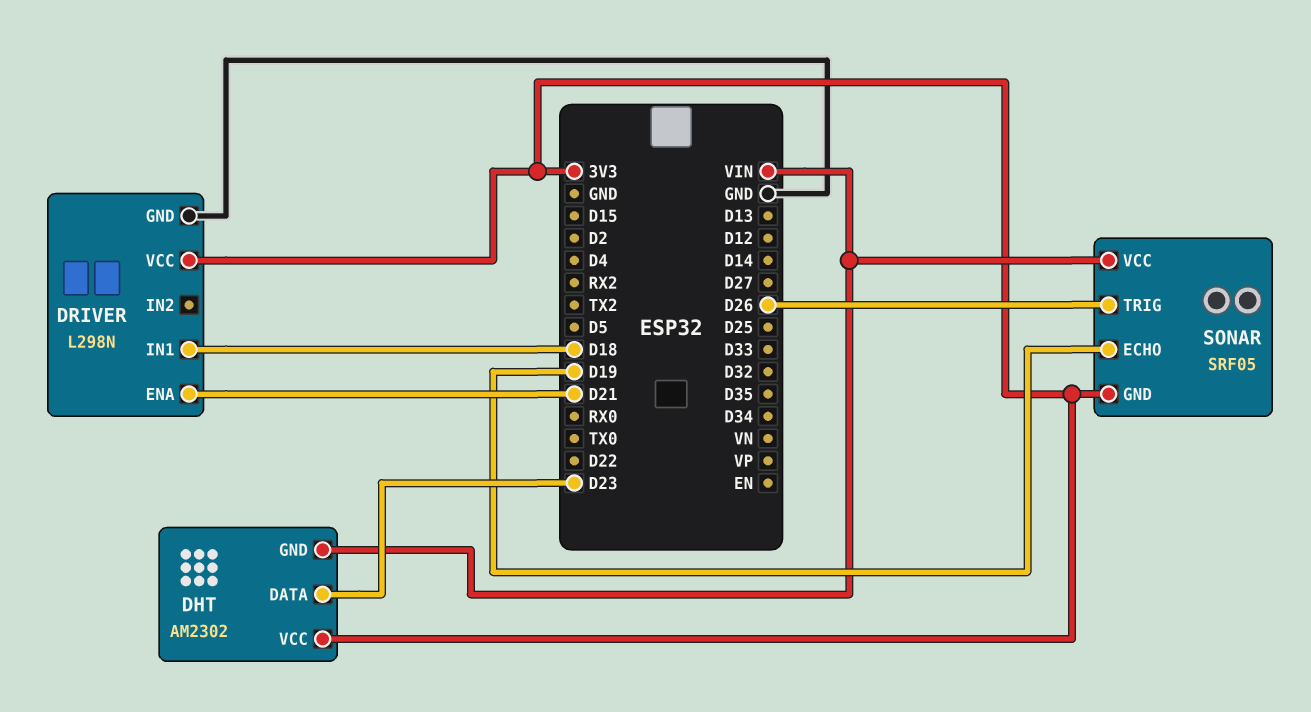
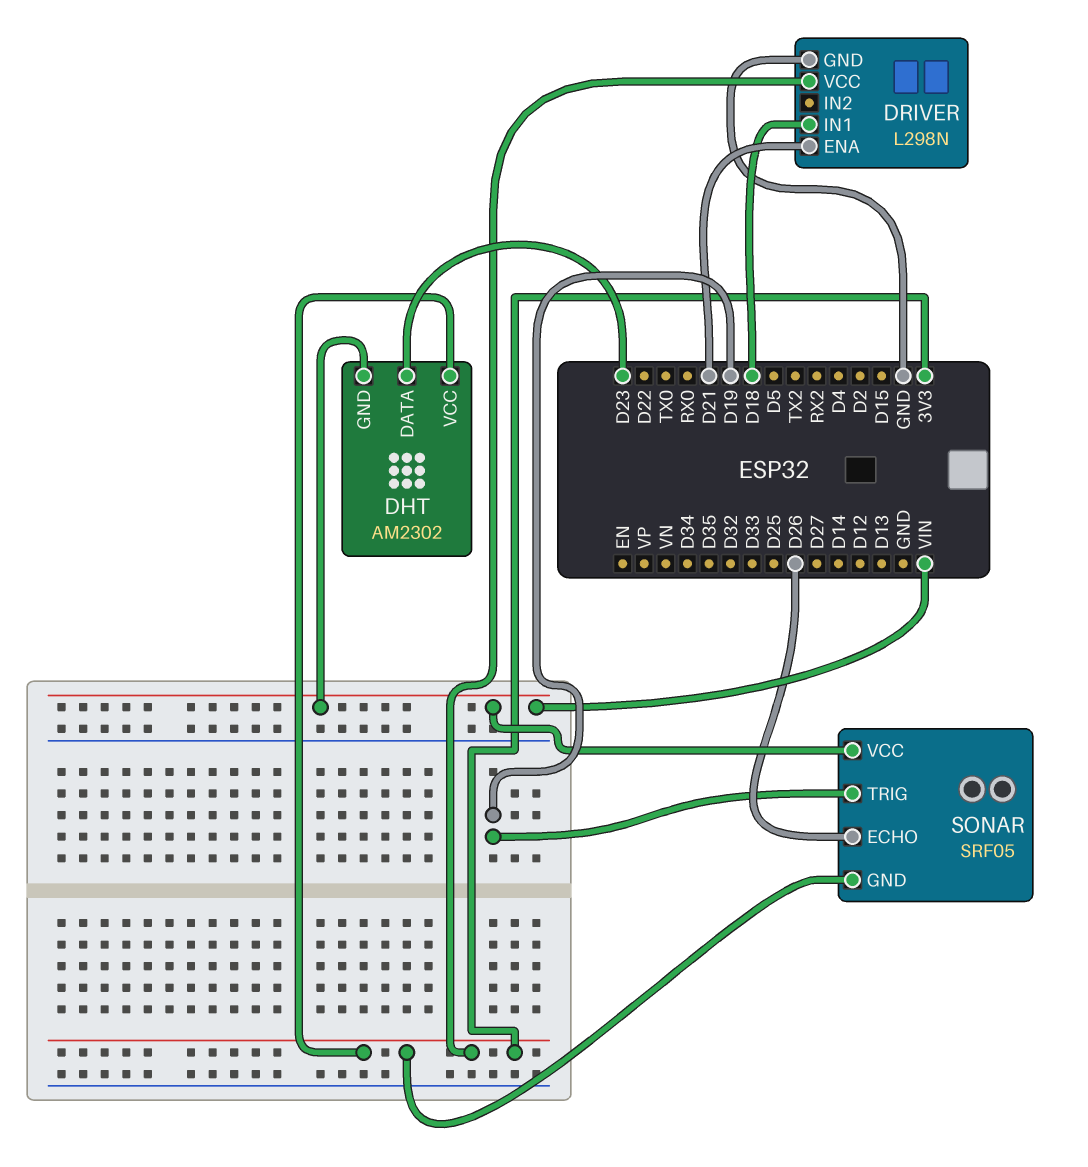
SONAR pin ECHO: D19 -> D26
SONAR pin TRIG: D26 -> D19

